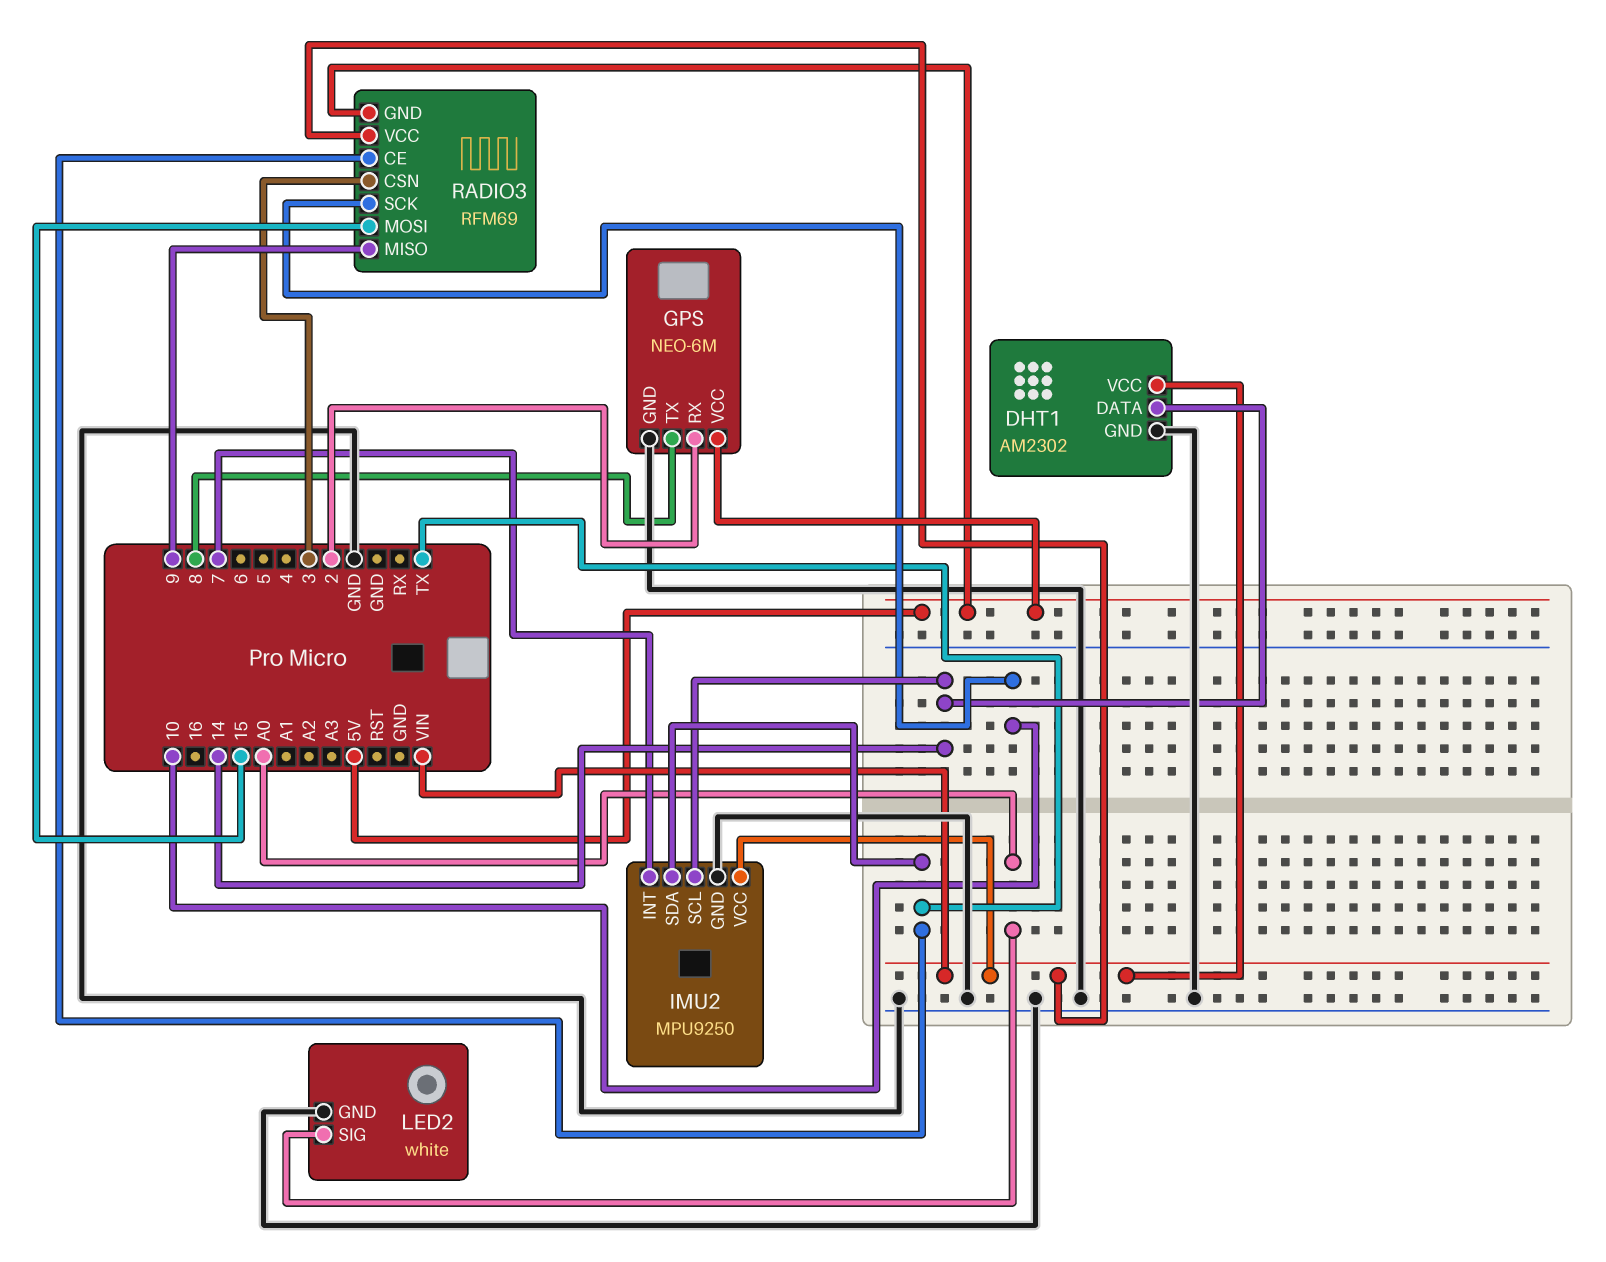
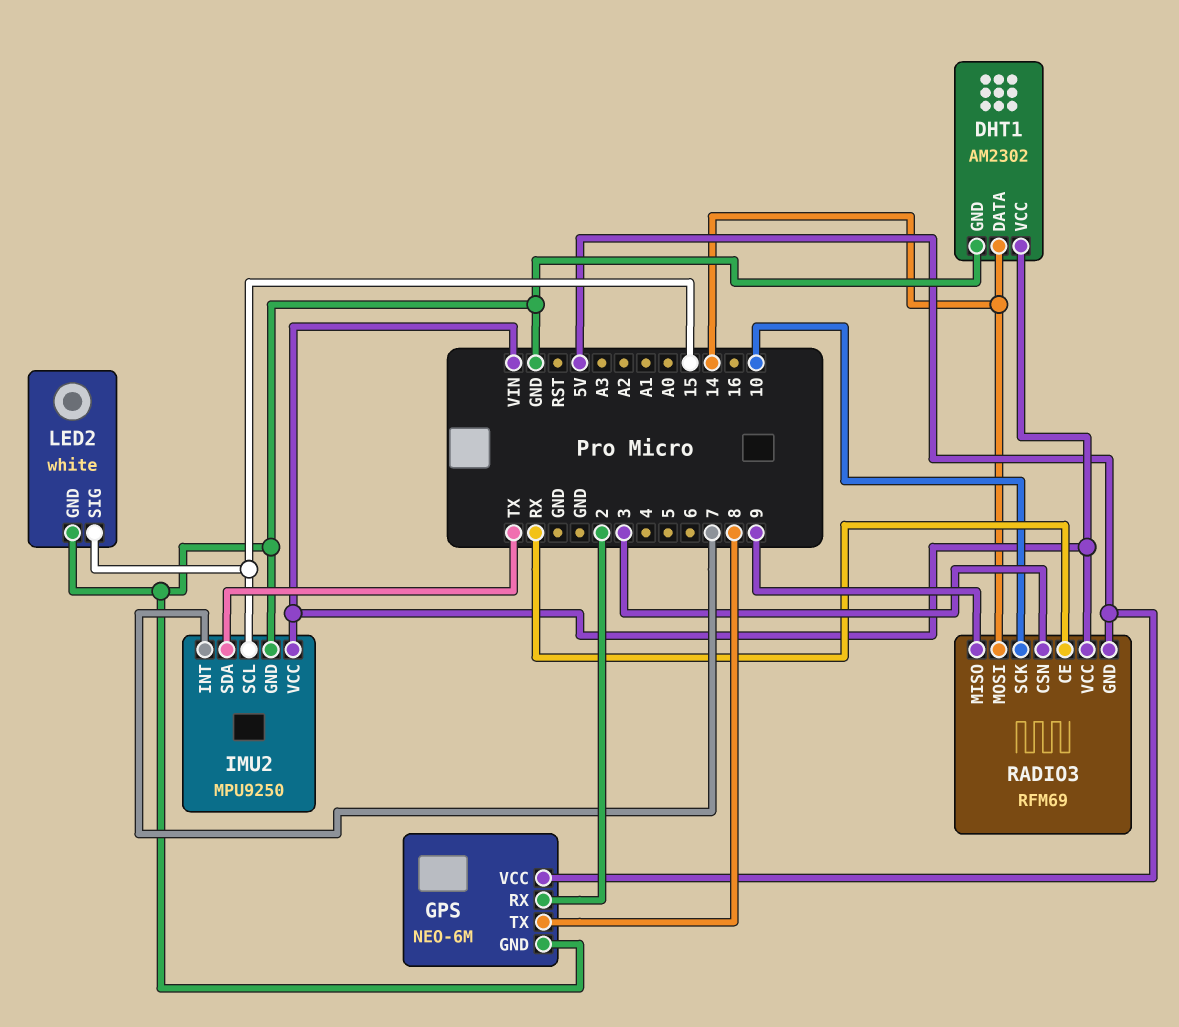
IMU2 pin SCL: 14 -> 15
LED2 pin SIG: A0 -> 15
RADIO3 pin CE: TX -> RX
RADIO3 pin MOSI: 15 -> 14

